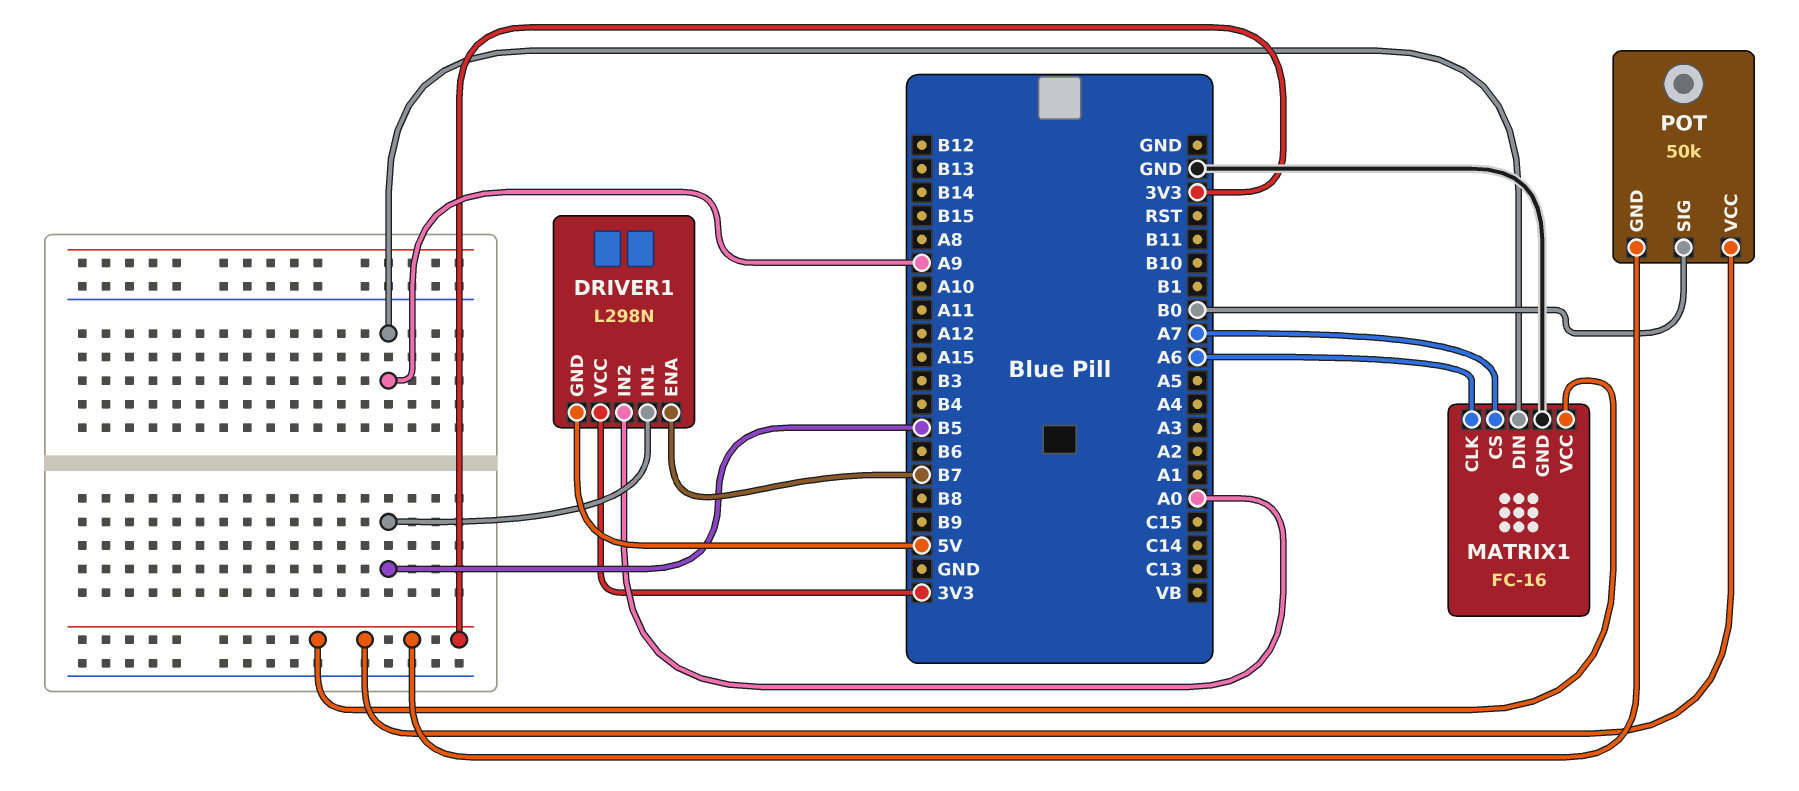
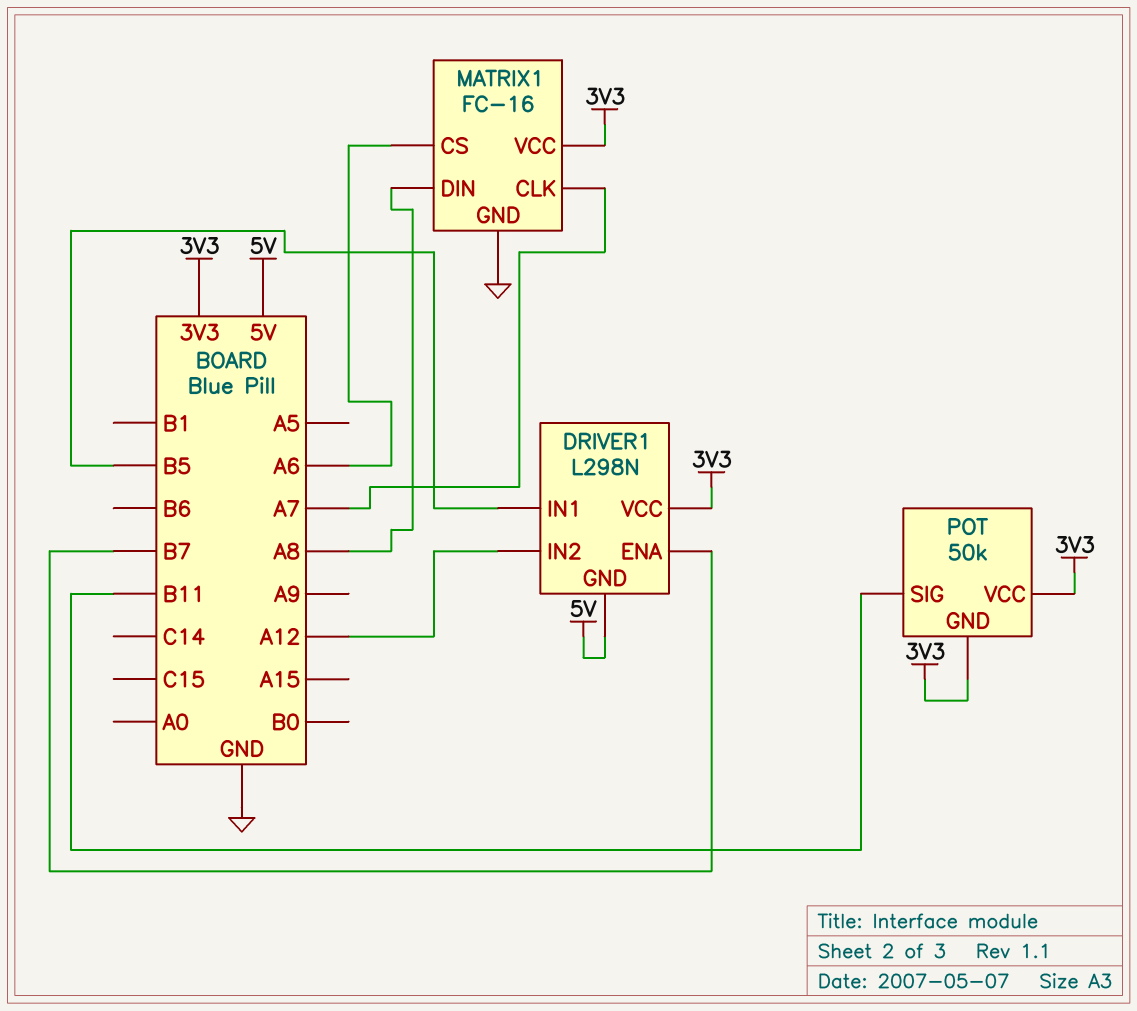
DRIVER1 pin IN2: A0 -> A12
MATRIX1 pin CLK: A6 -> A7
MATRIX1 pin CS: A7 -> A6
MATRIX1 pin DIN: A9 -> A8
POT pin SIG: B0 -> B11

